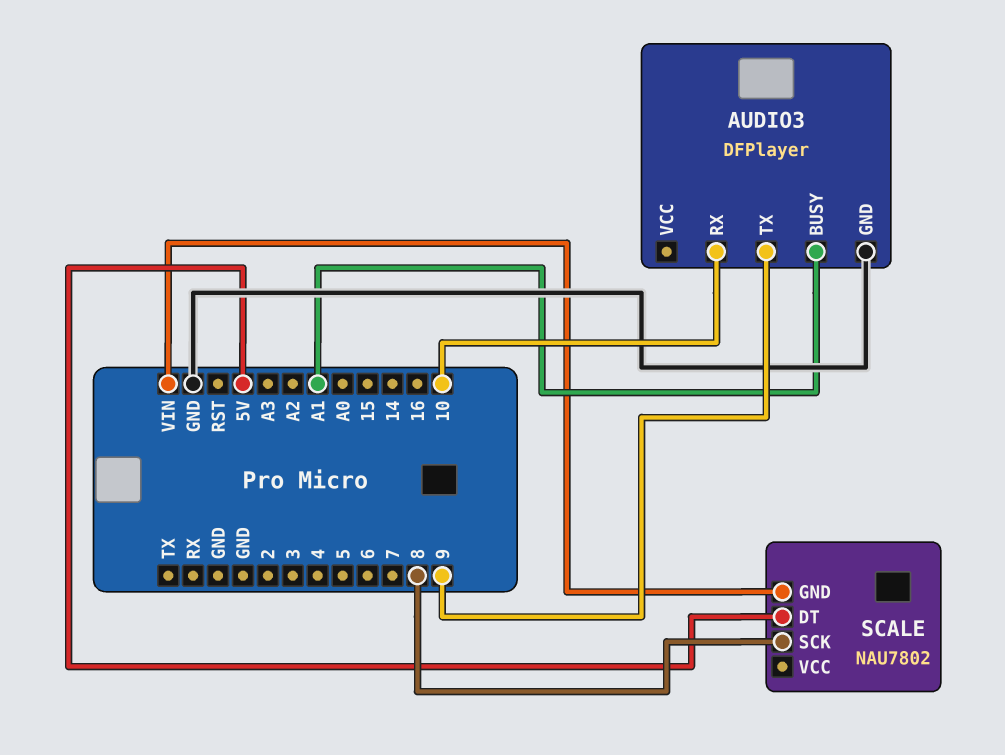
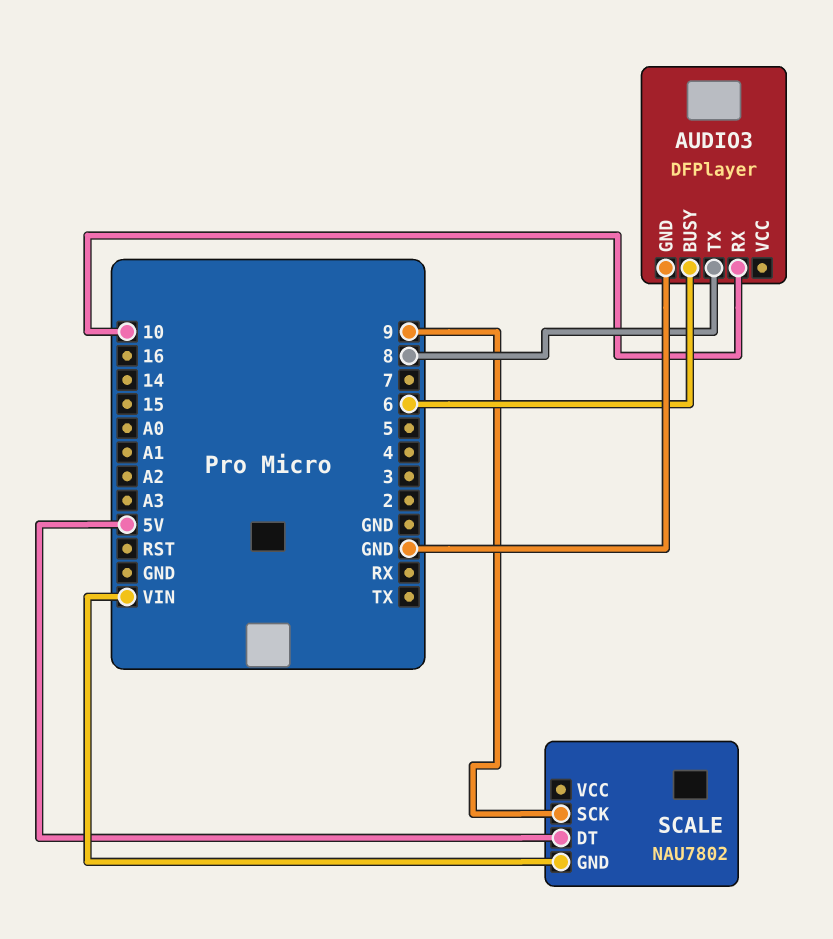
AUDIO3 pin BUSY: A1 -> 6
AUDIO3 pin TX: 9 -> 8
SCALE pin SCK: 8 -> 9

